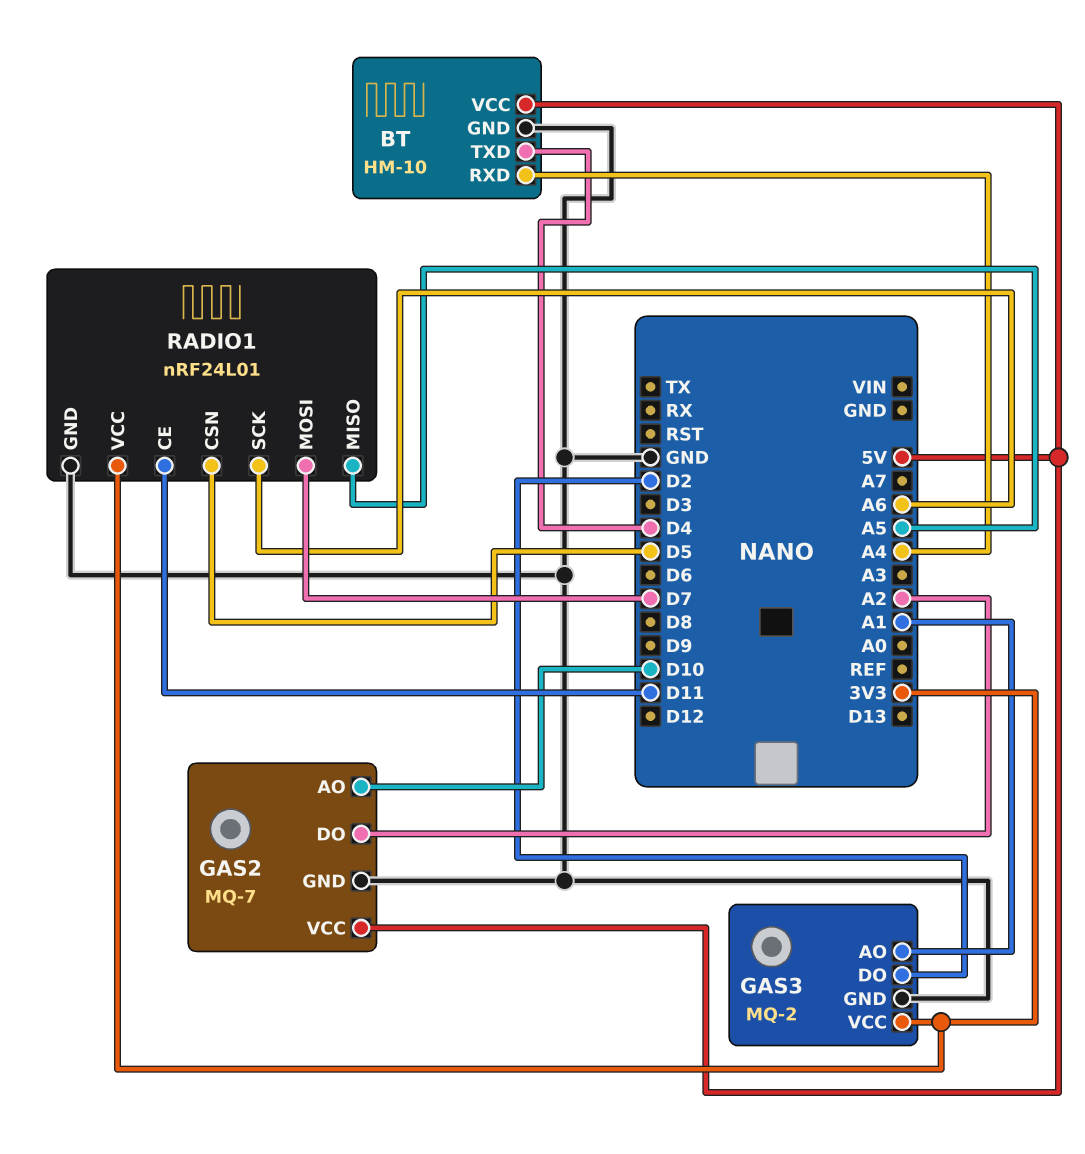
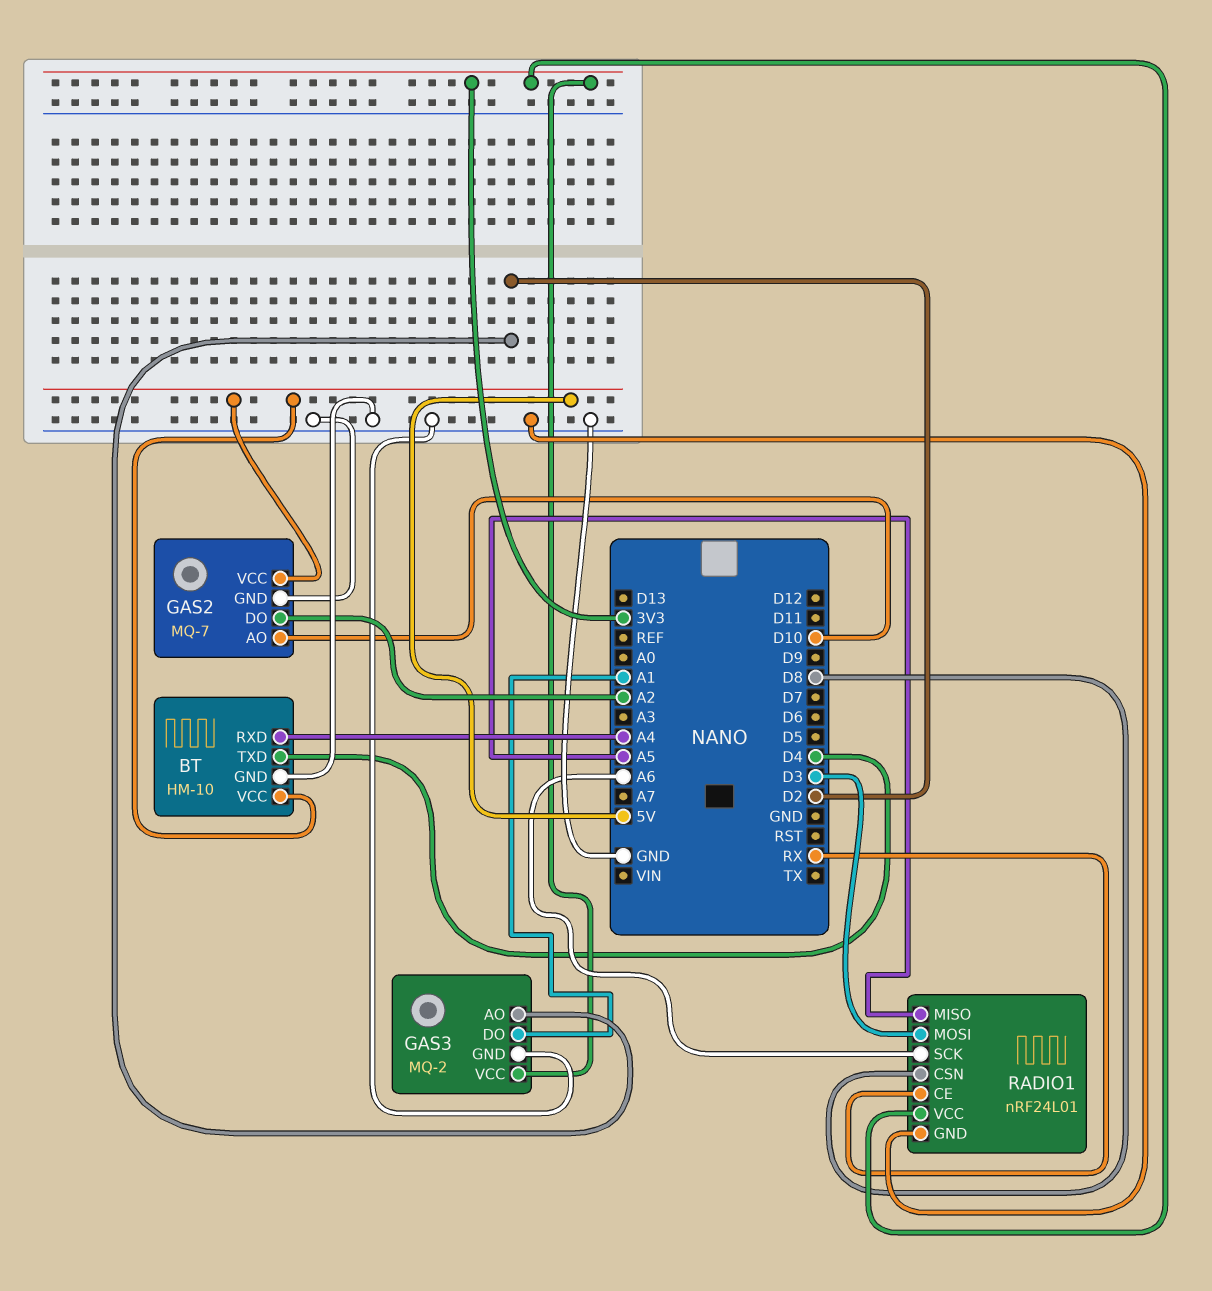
GAS3 pin AO: A1 -> D2
GAS3 pin DO: D2 -> A1
RADIO1 pin CE: D11 -> RX
RADIO1 pin CSN: D5 -> D8
RADIO1 pin MOSI: D7 -> D3

